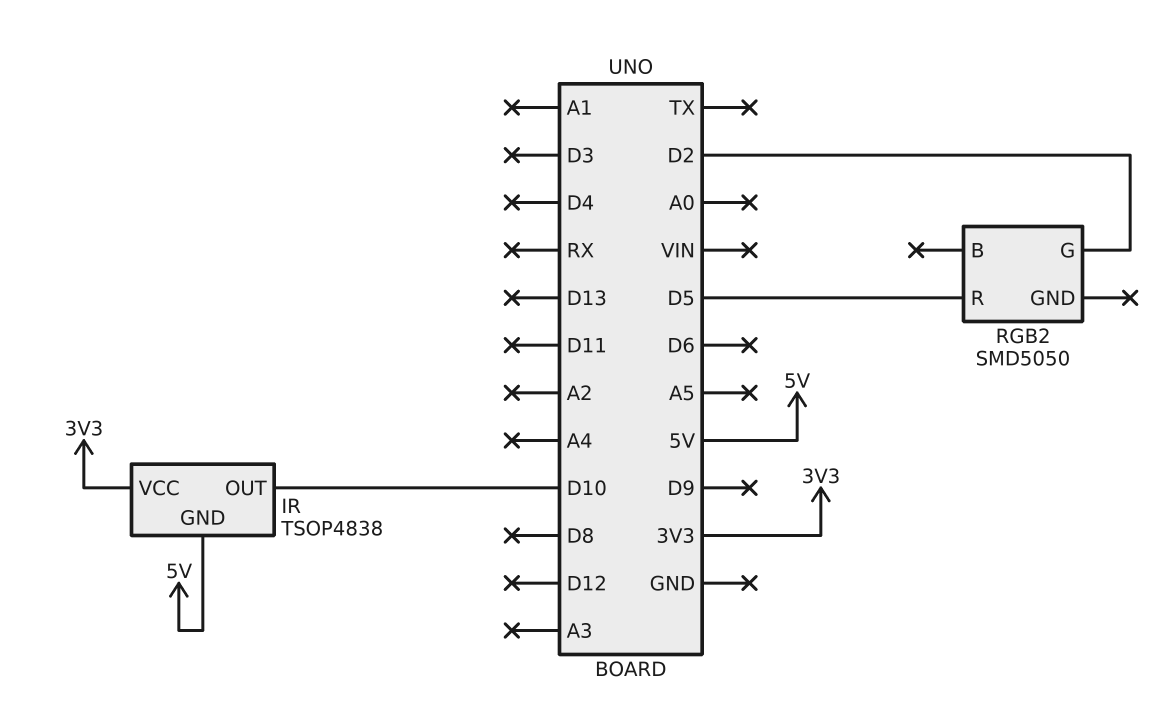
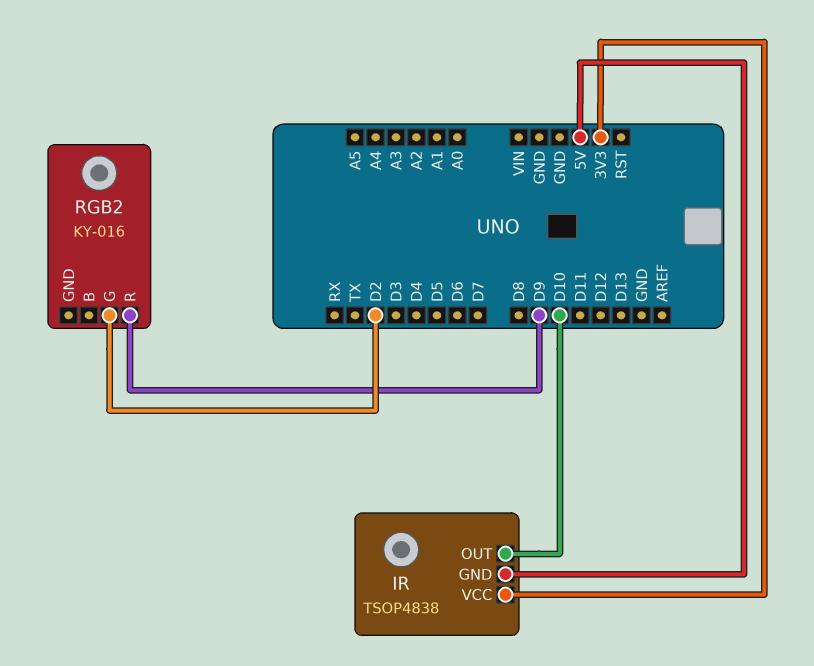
RGB2: SMD5050 -> KY-016
RGB2 pin R: D5 -> D9

